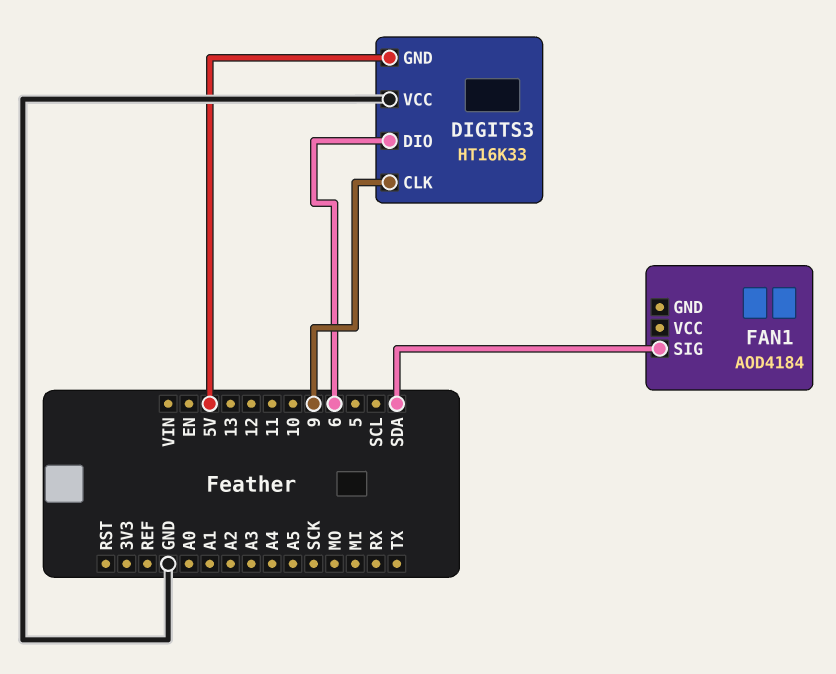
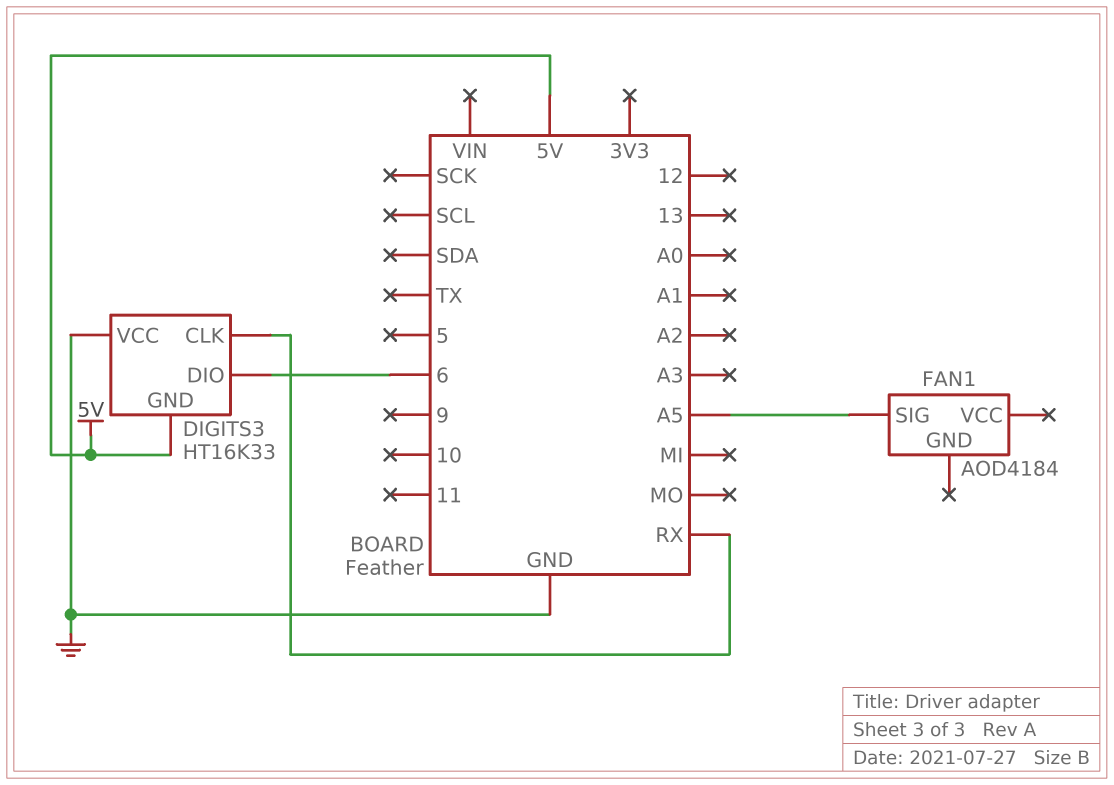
DIGITS3 pin CLK: 9 -> RX
FAN1 pin SIG: SDA -> A5

